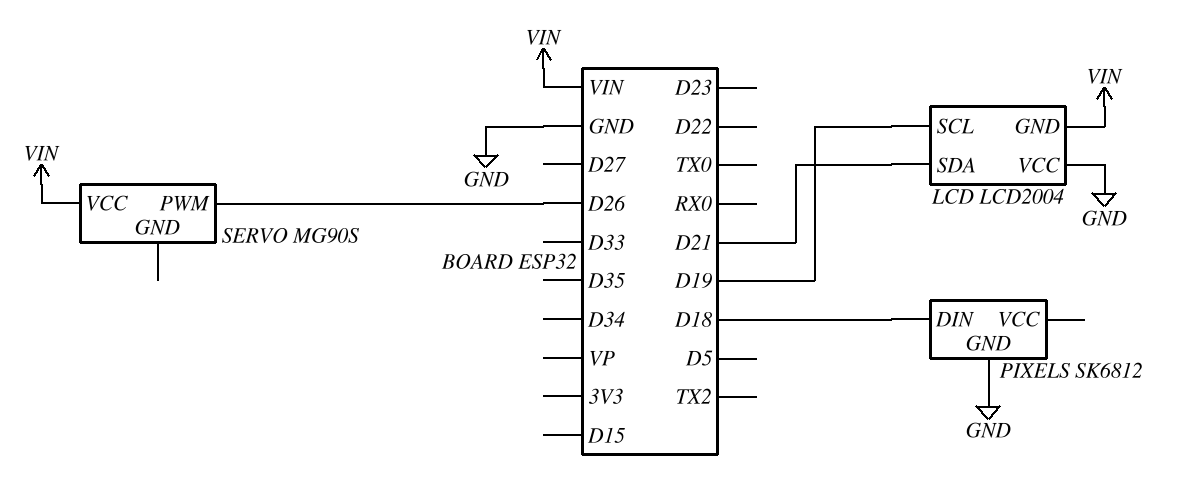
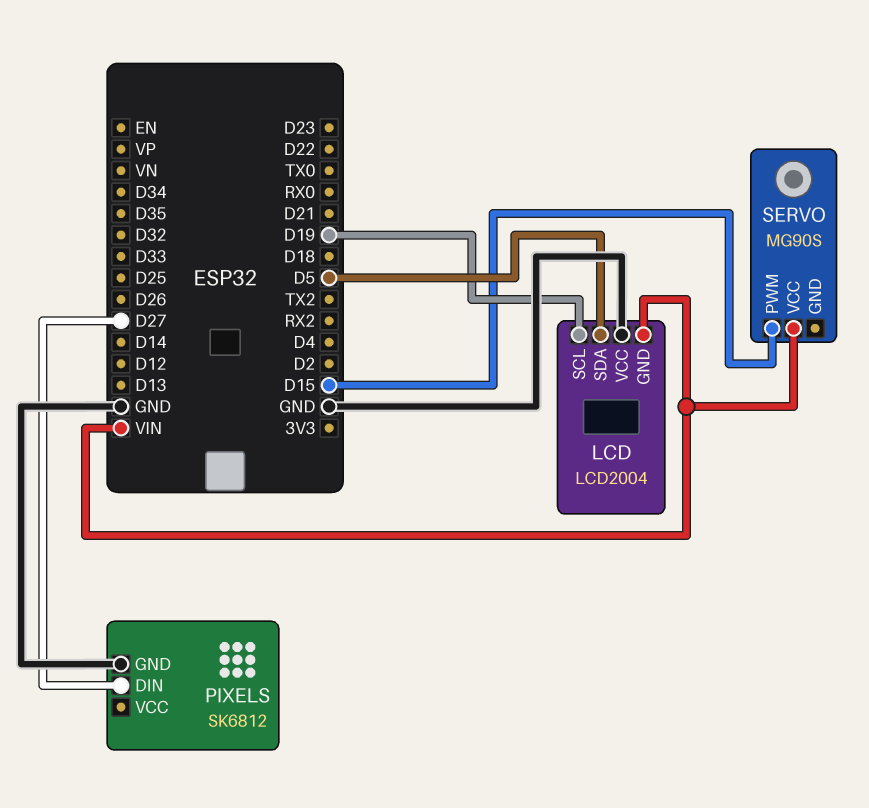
LCD pin SDA: D21 -> D5
PIXELS pin DIN: D18 -> D27
SERVO pin PWM: D26 -> D15

